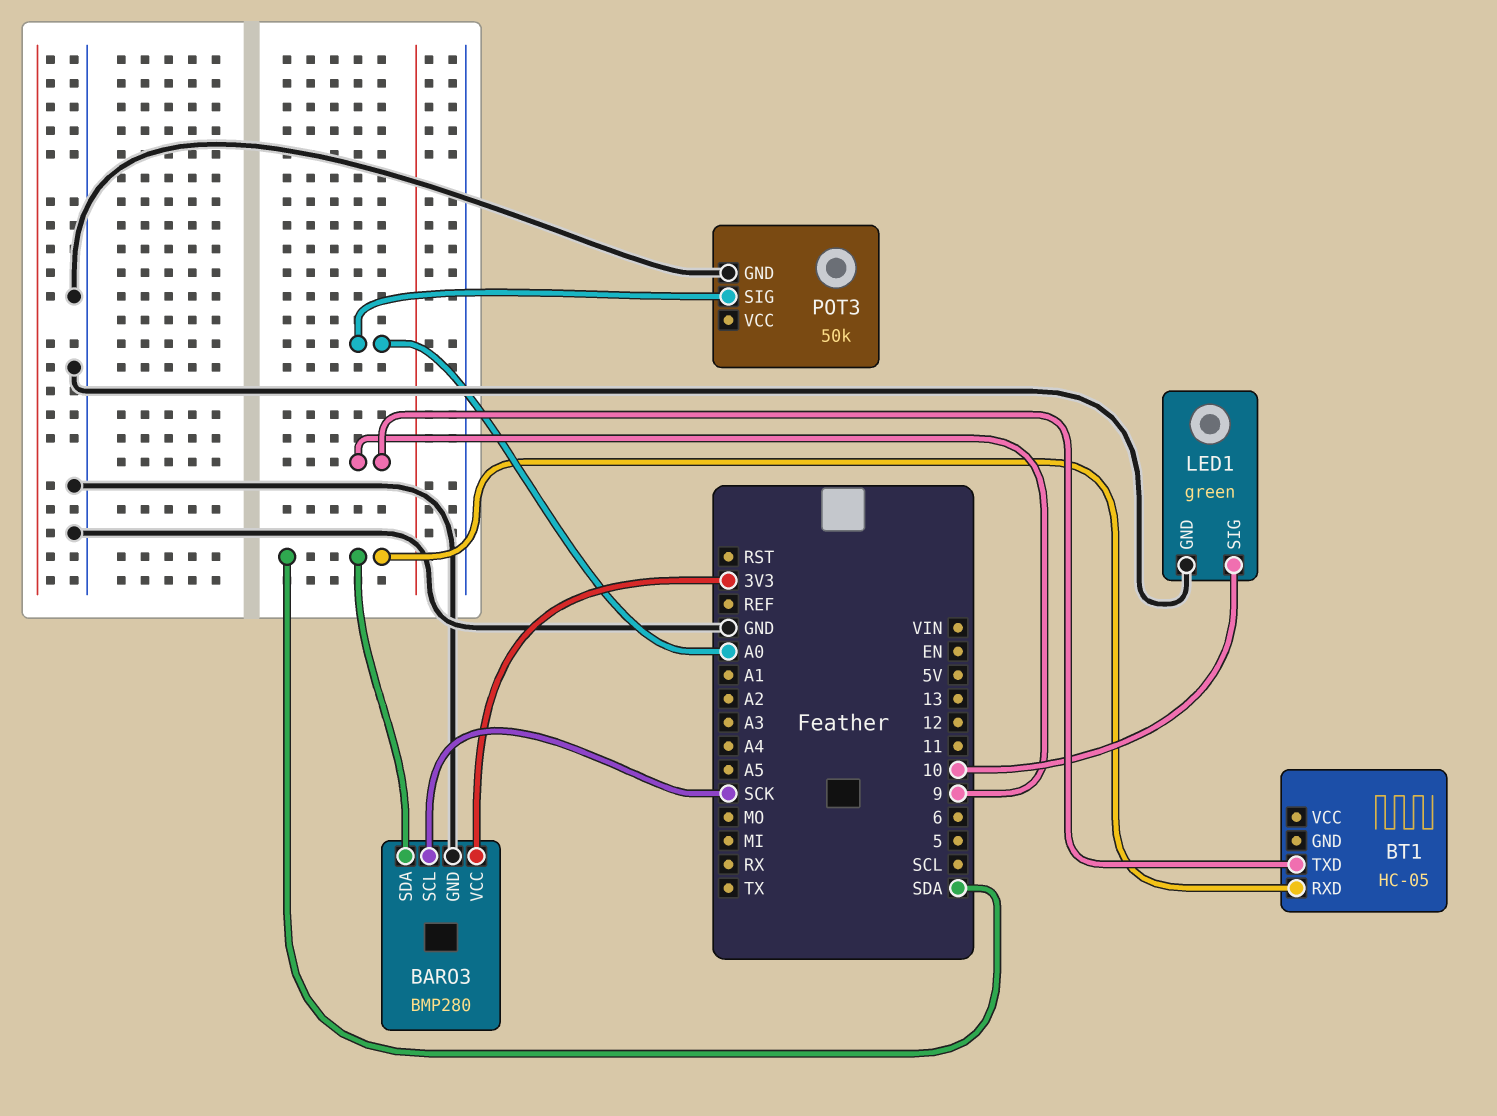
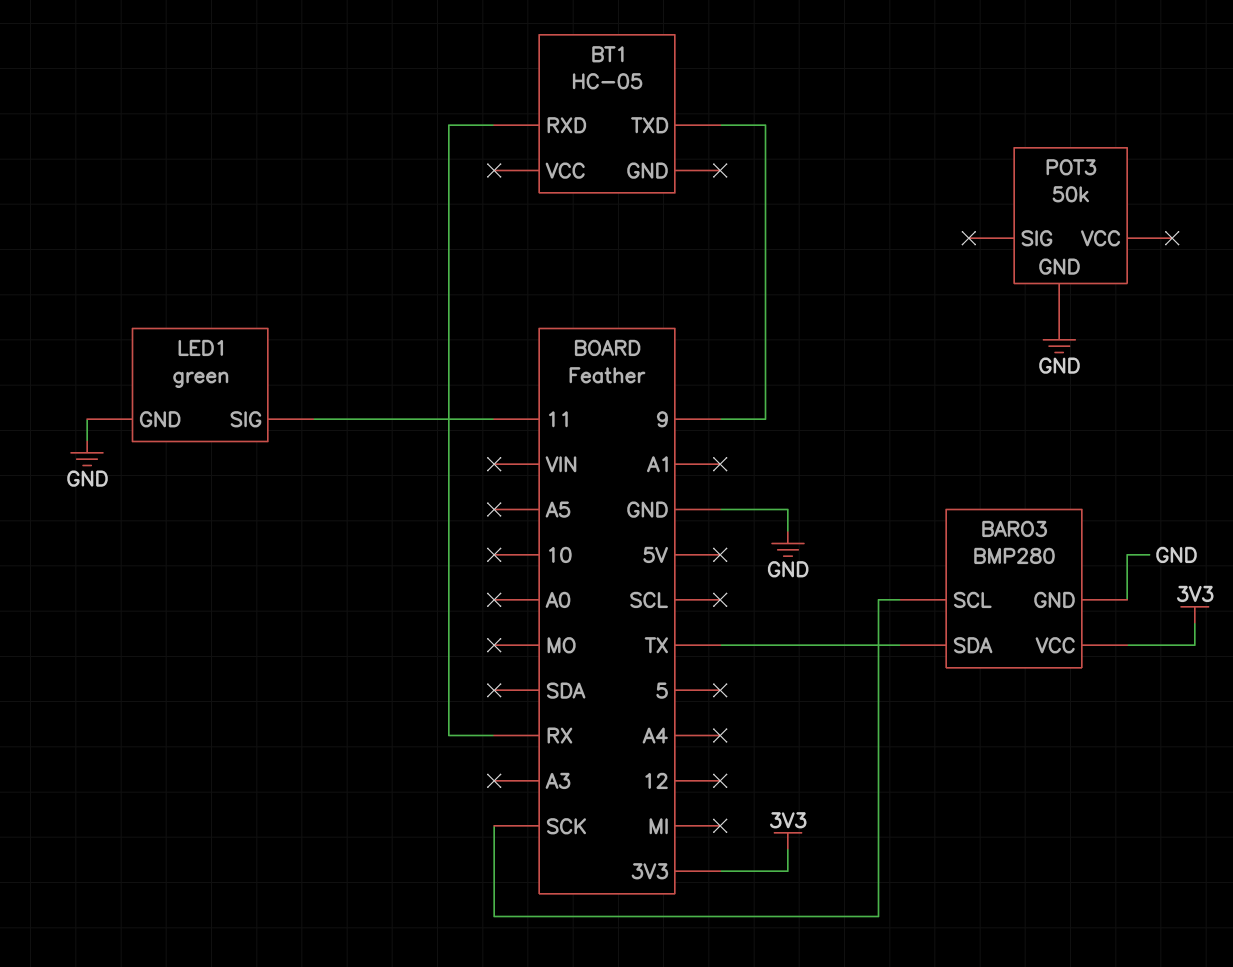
BARO3 pin SDA: SDA -> TX
BT1 pin RXD: SDA -> RX
LED1 pin SIG: 10 -> 11
POT3 pin SIG: A0 -> none

